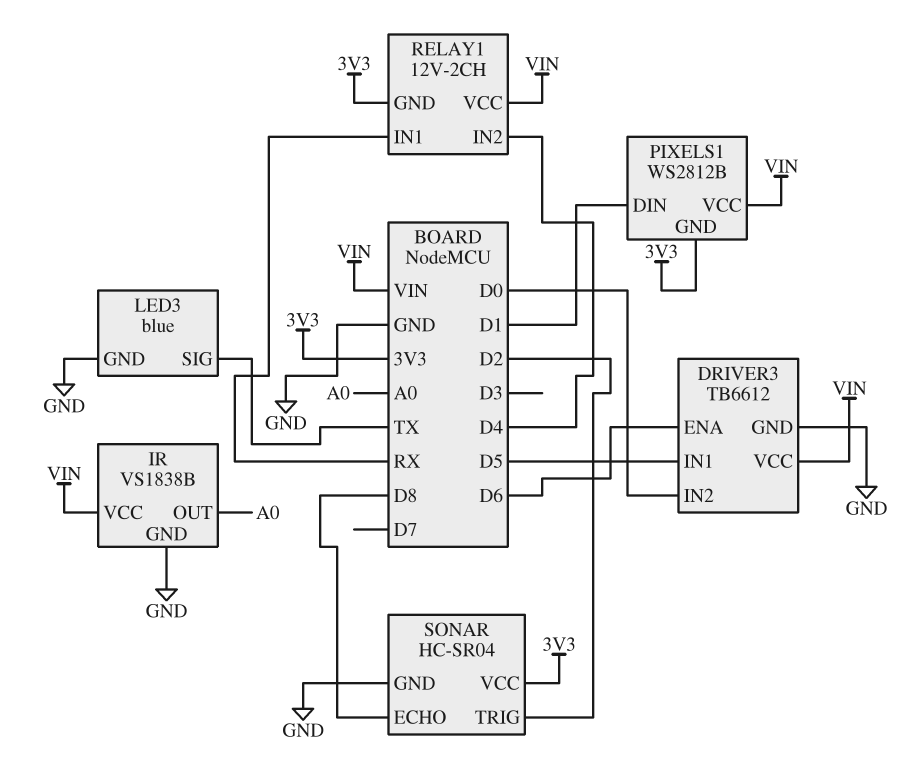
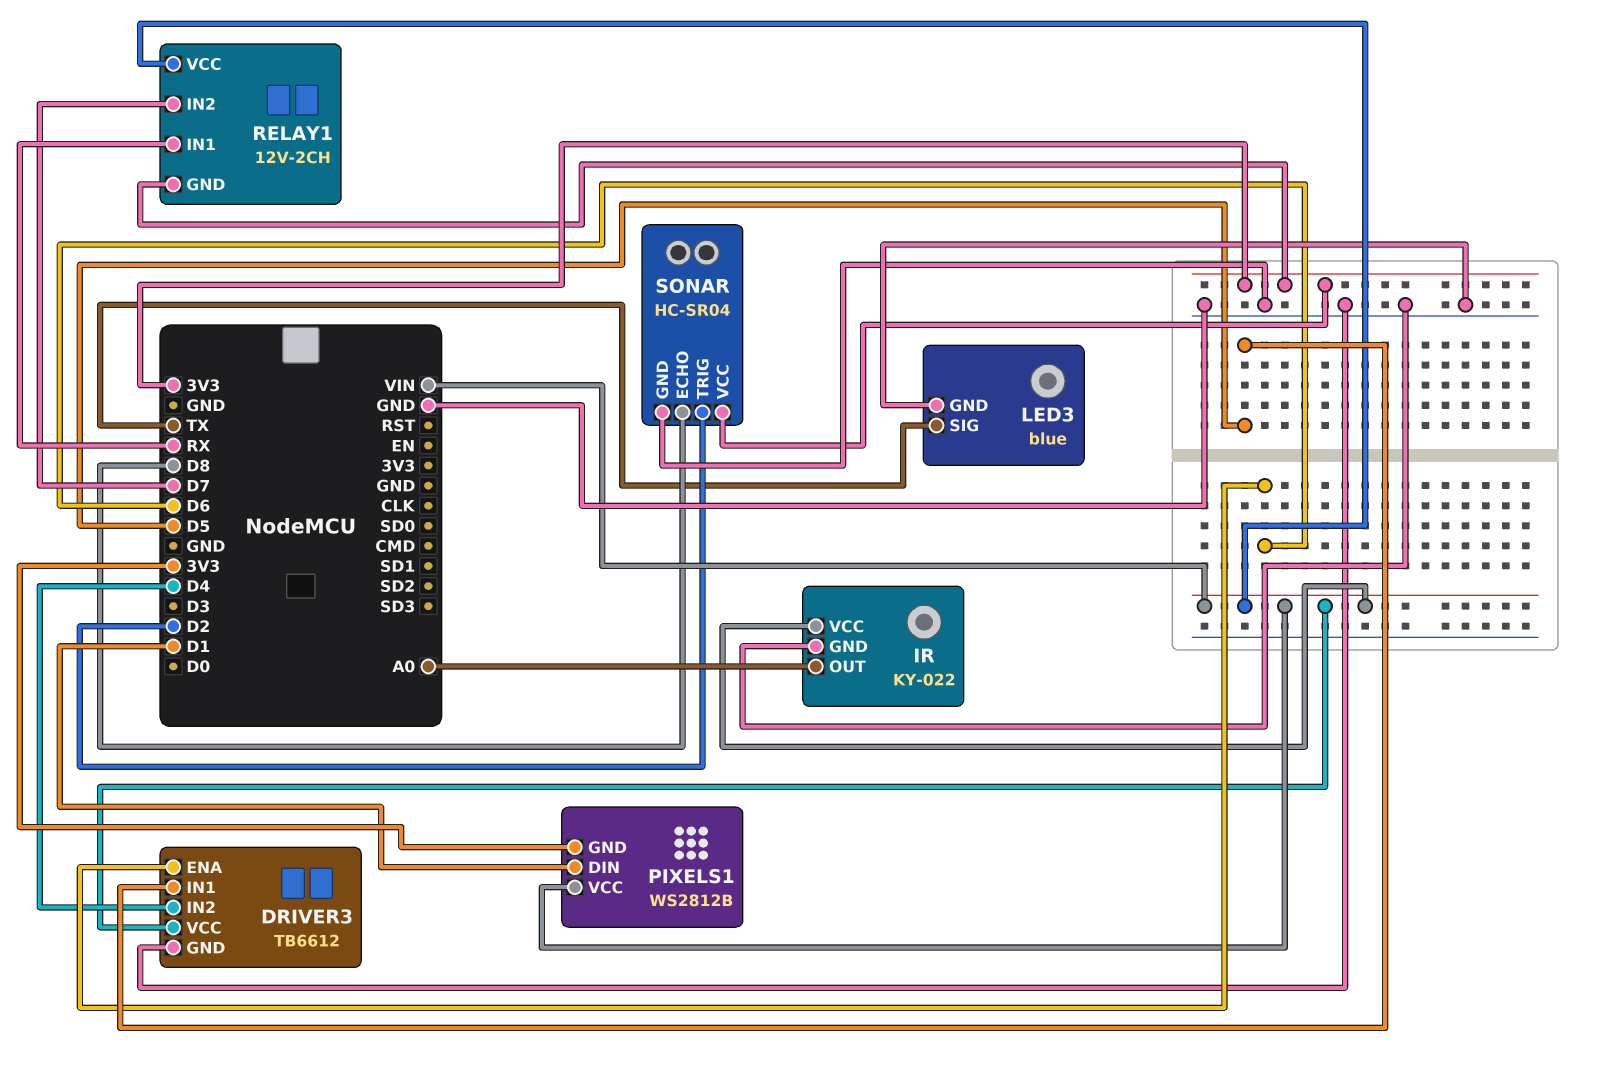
DRIVER3 pin IN2: D0 -> D4
IR: VS1838B -> KY-022
RELAY1 pin IN2: D4 -> D7

